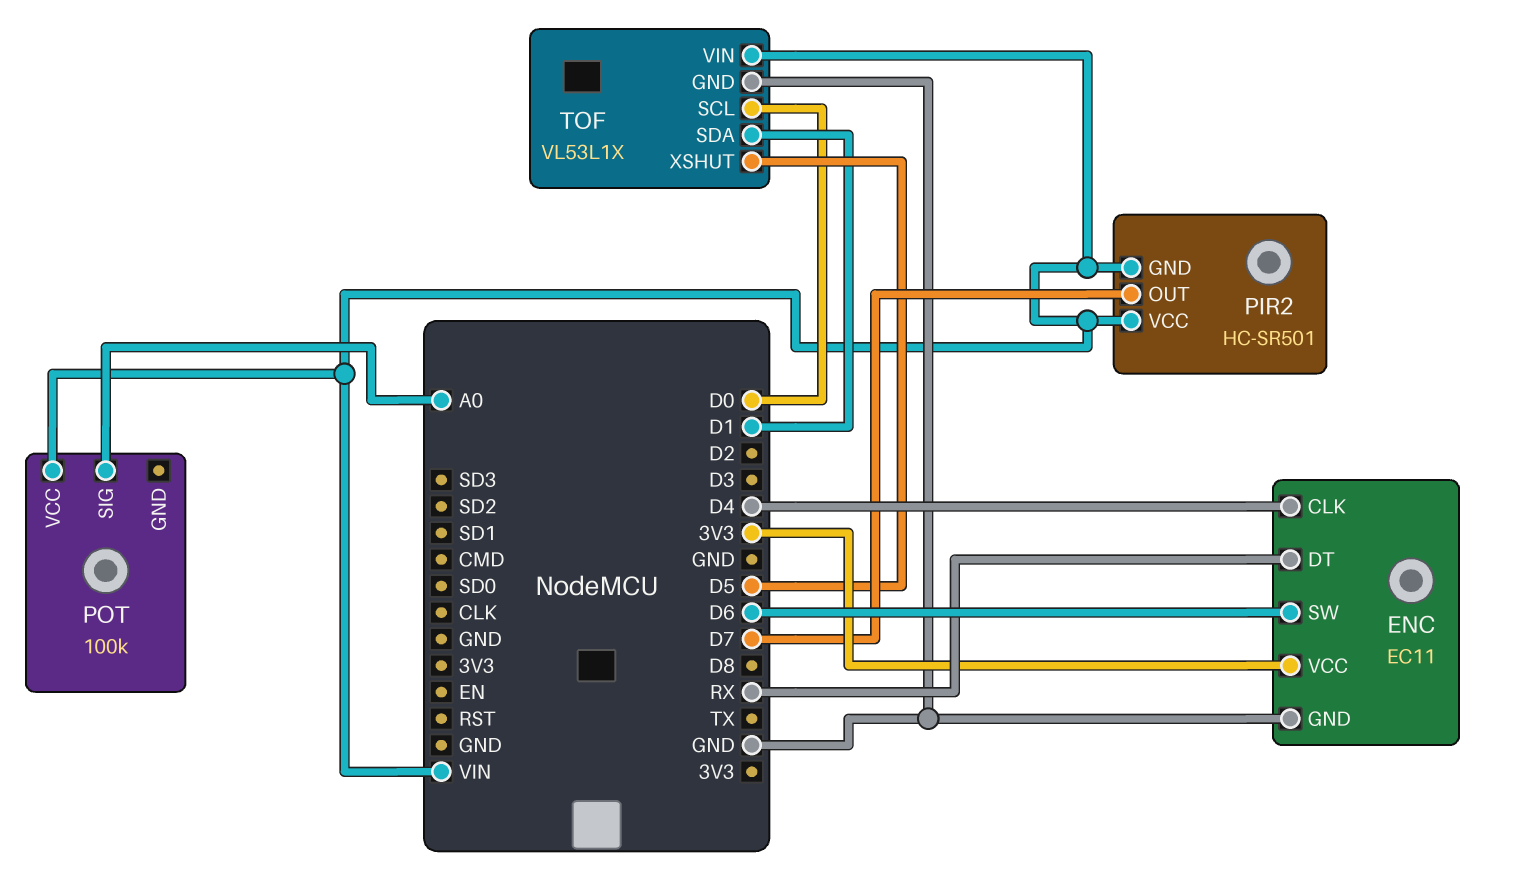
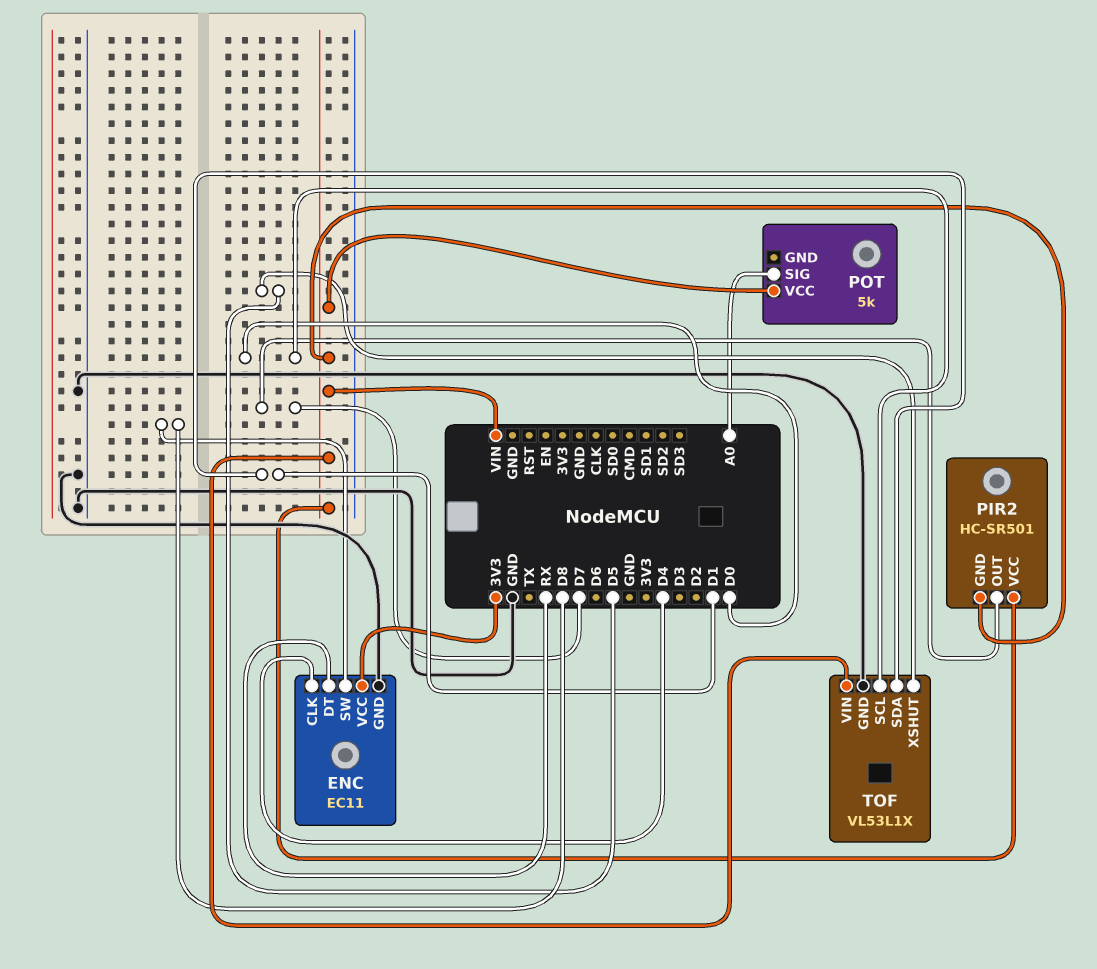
ENC pin SW: D6 -> D8
POT: 100k -> 5k

